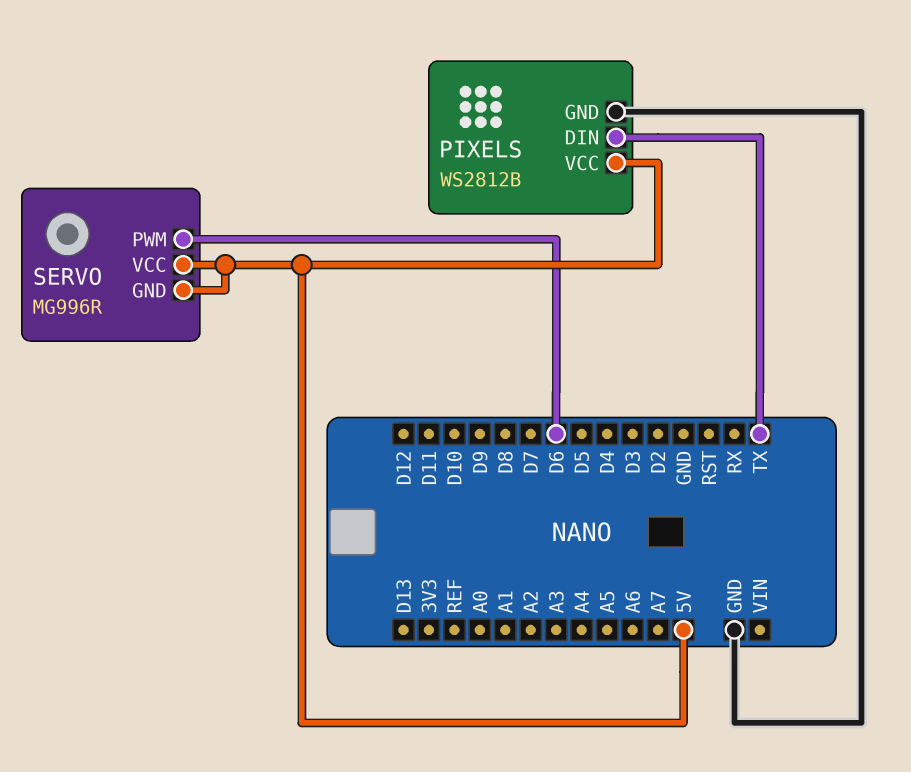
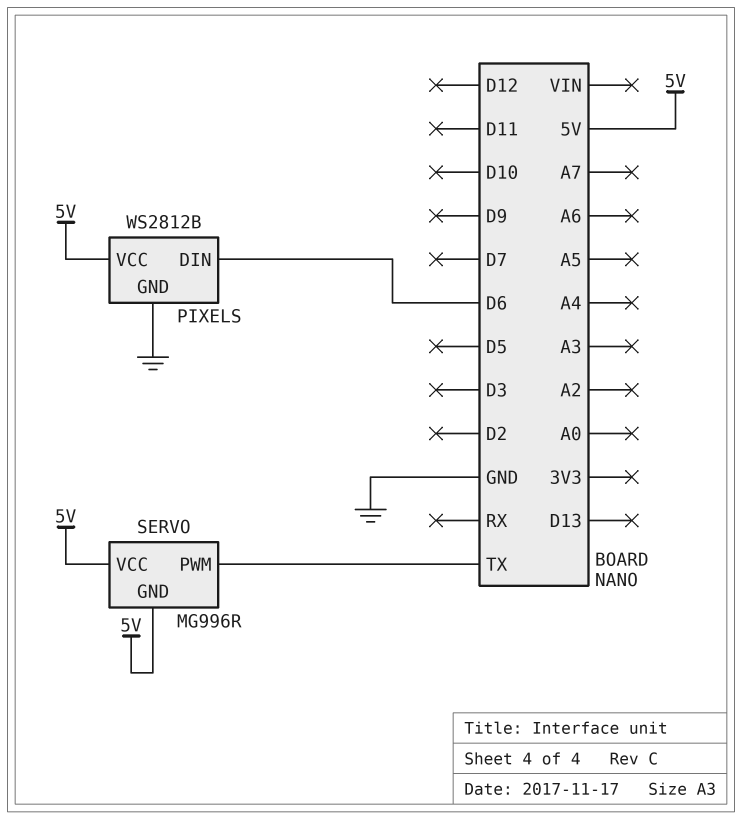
PIXELS pin DIN: TX -> D6
SERVO pin PWM: D6 -> TX

